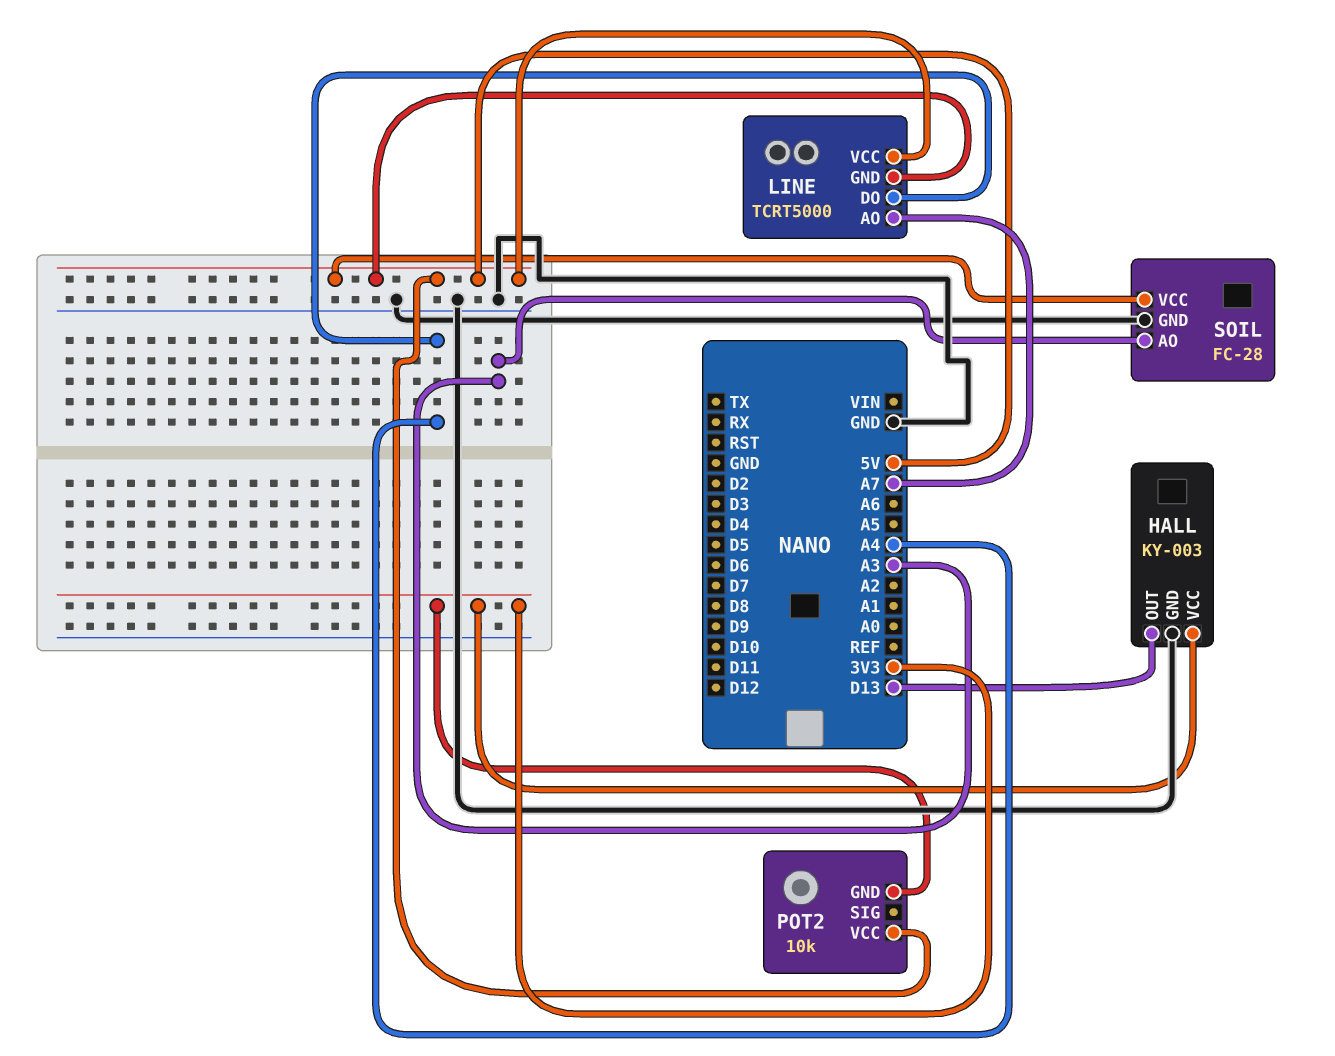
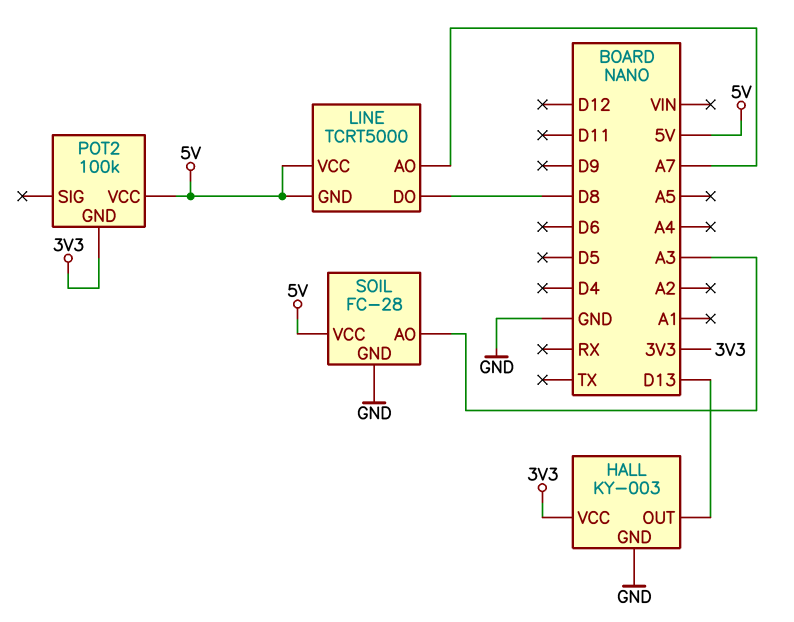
LINE pin DO: A4 -> D8
POT2: 10k -> 100k

